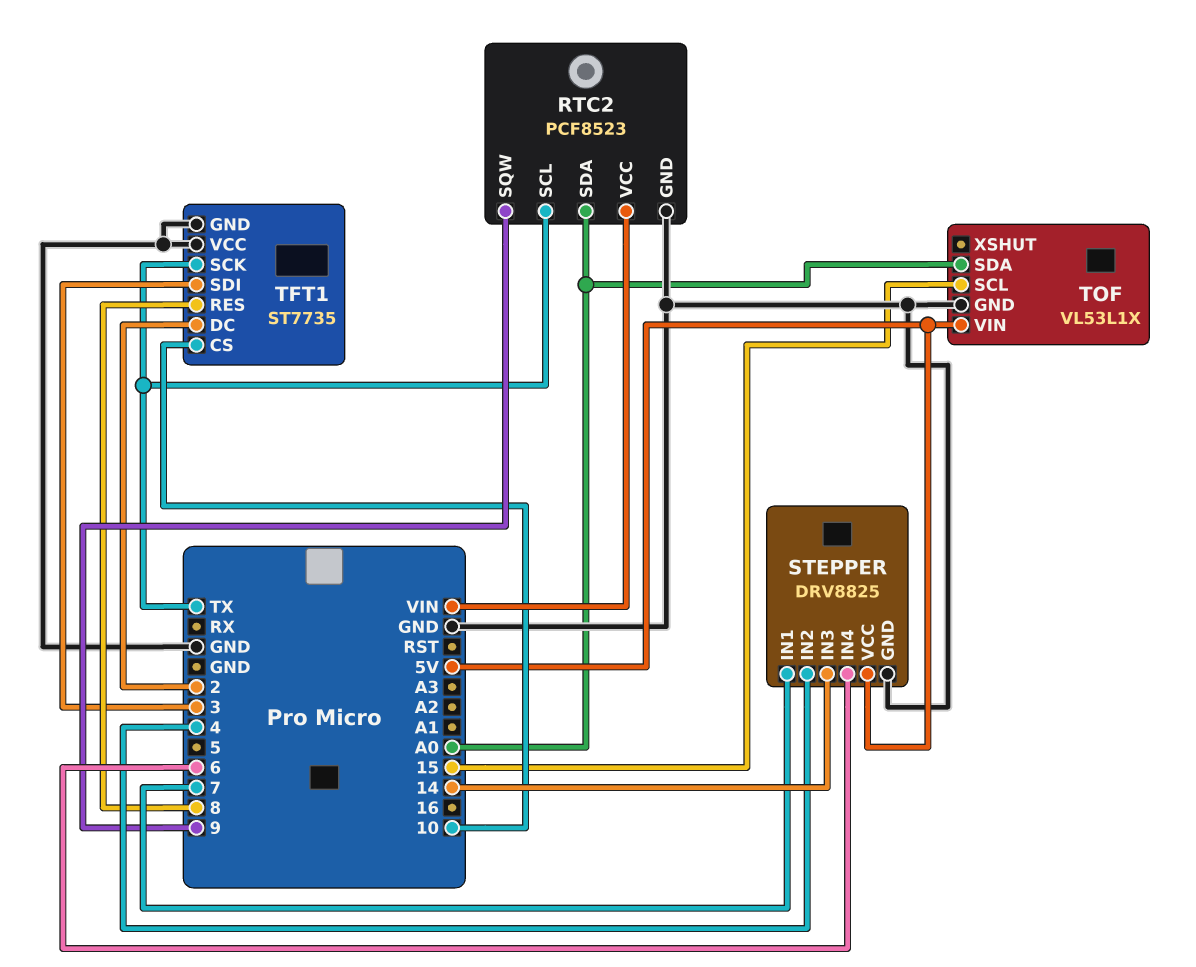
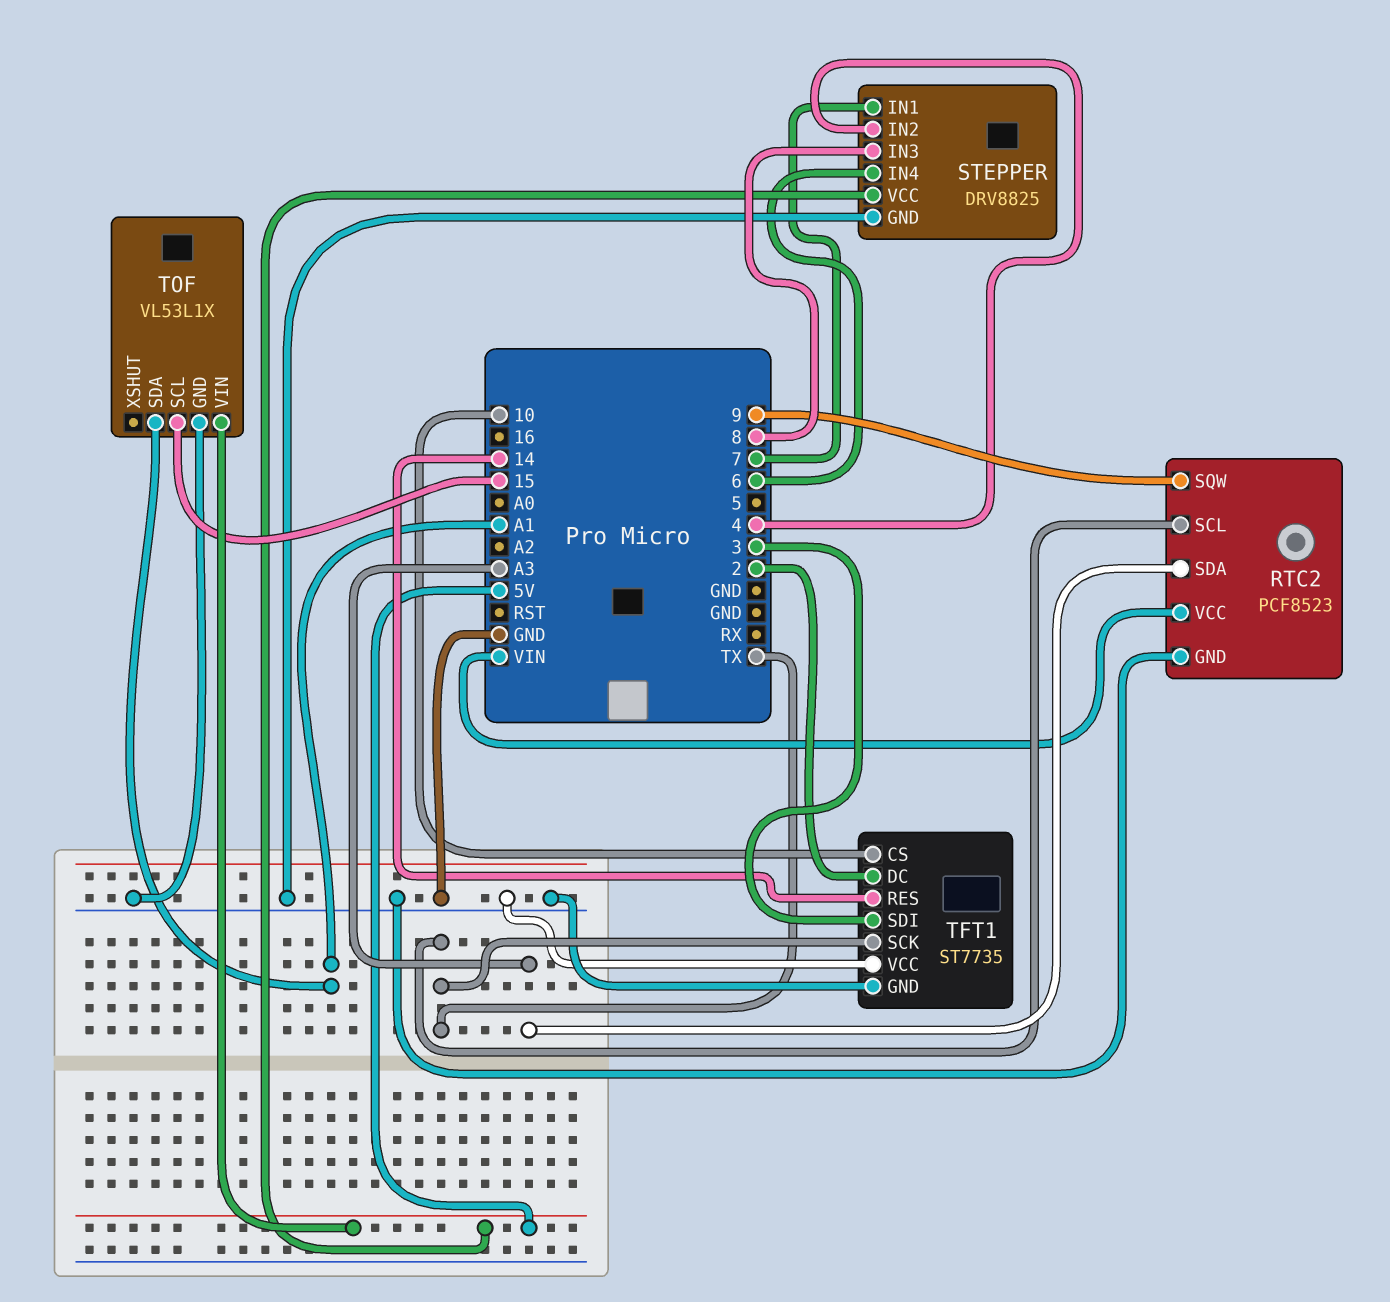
RTC2 pin SDA: A0 -> A3
STEPPER pin IN3: 14 -> 8
TFT1 pin RES: 8 -> 14
TOF pin SDA: A0 -> A1

